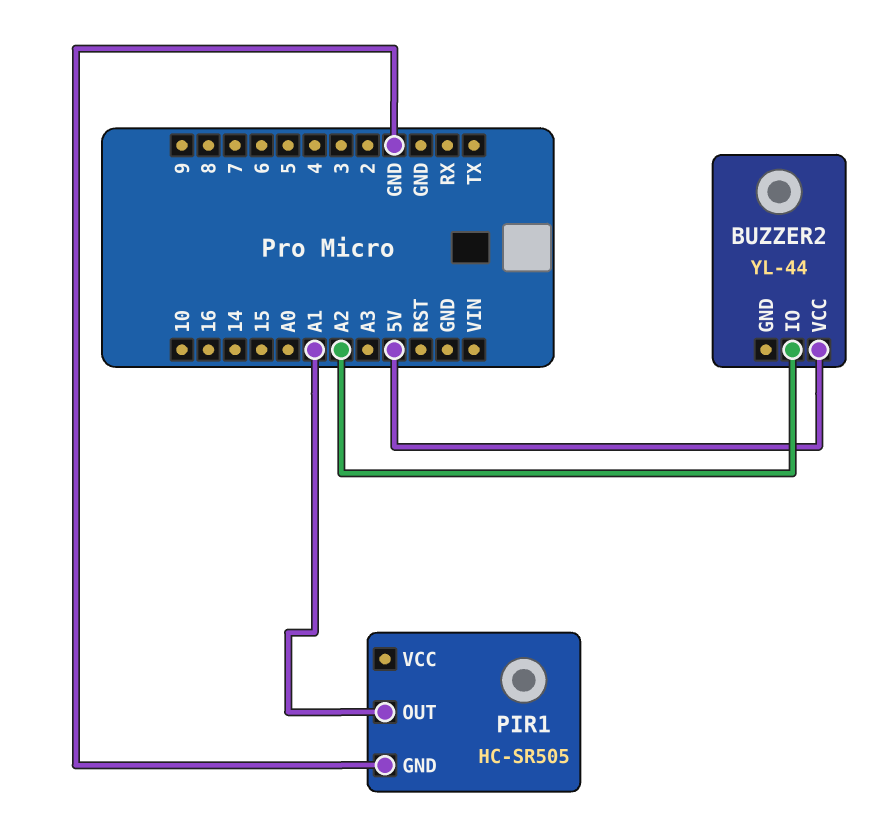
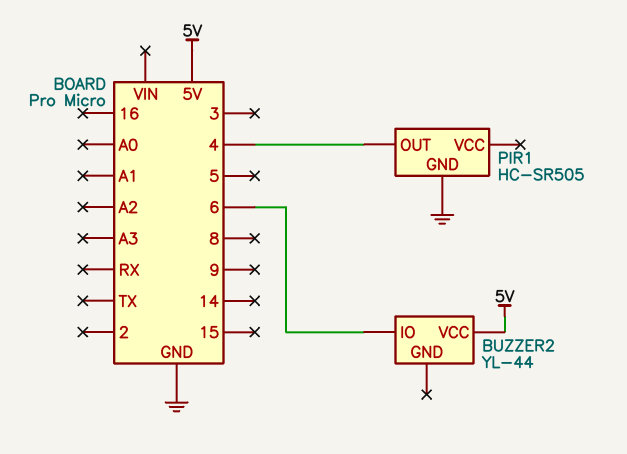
BUZZER2 pin IO: A2 -> 6
PIR1 pin OUT: A1 -> 4

